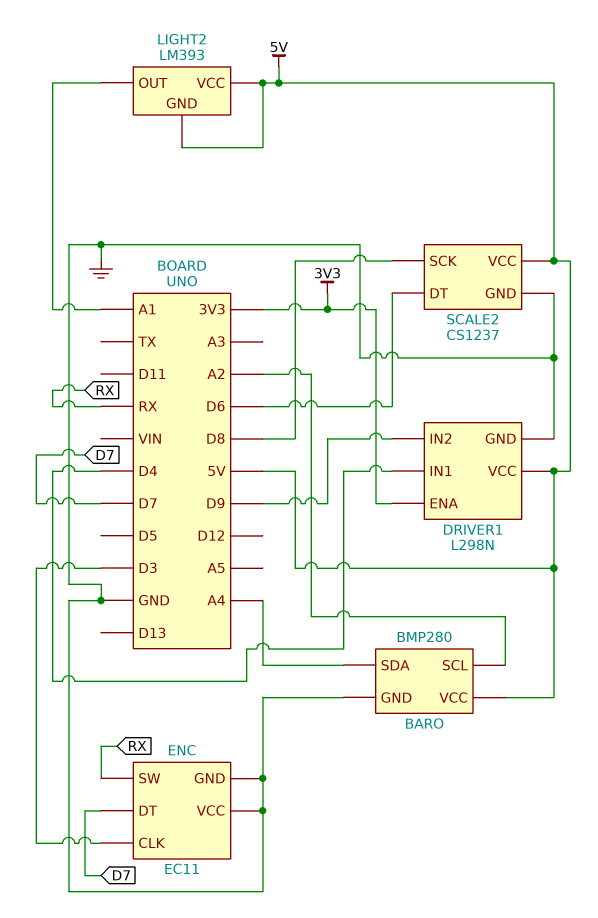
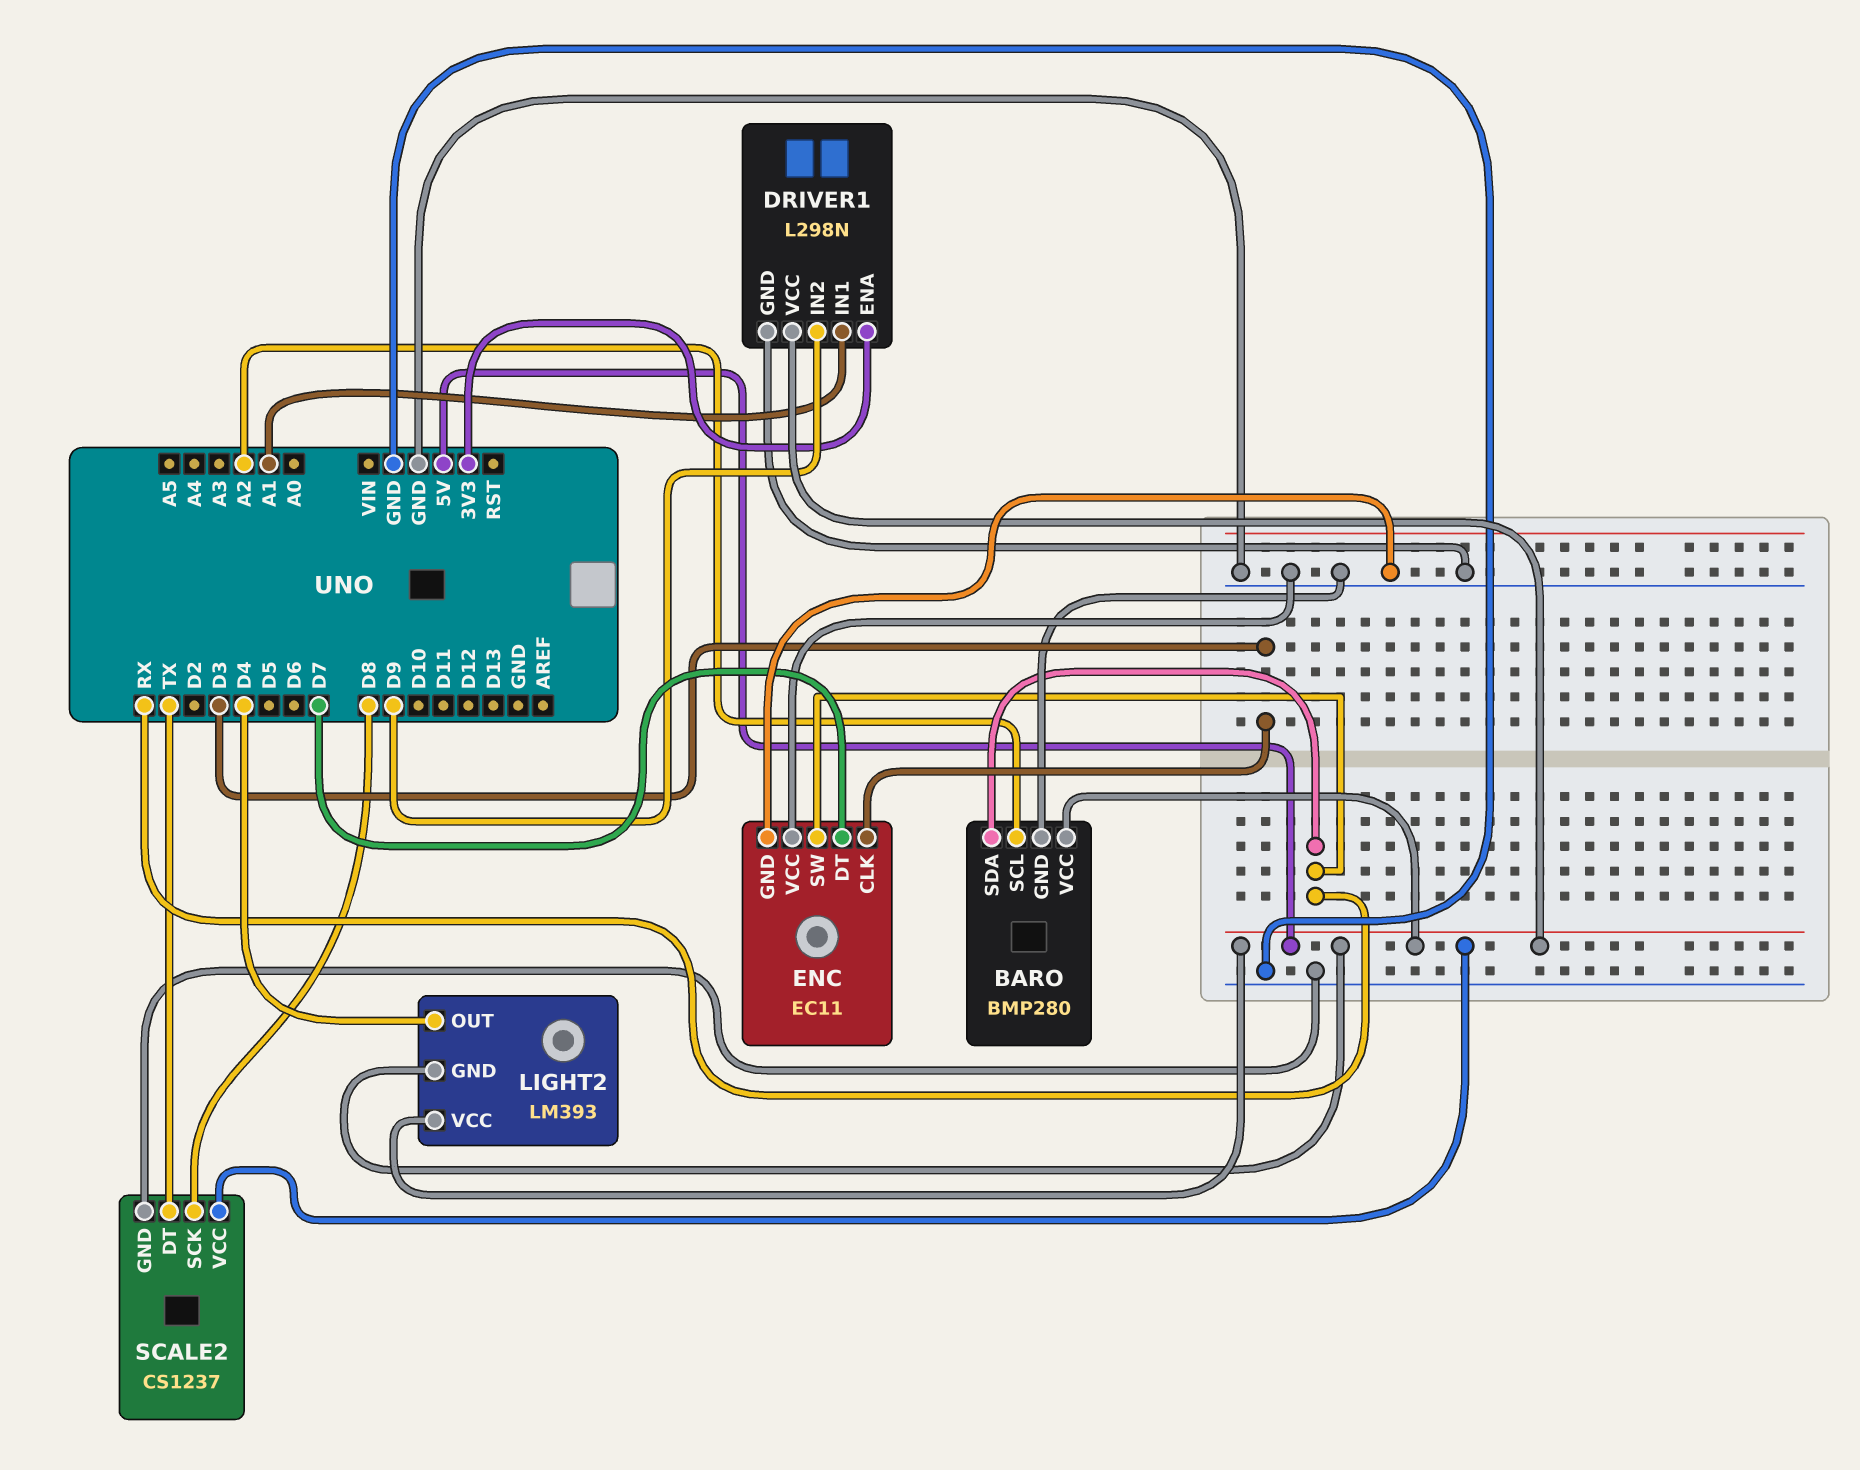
BARO pin SDA: A4 -> RX
DRIVER1 pin IN1: D4 -> A1
LIGHT2 pin OUT: A1 -> D4
SCALE2 pin DT: D6 -> TX

